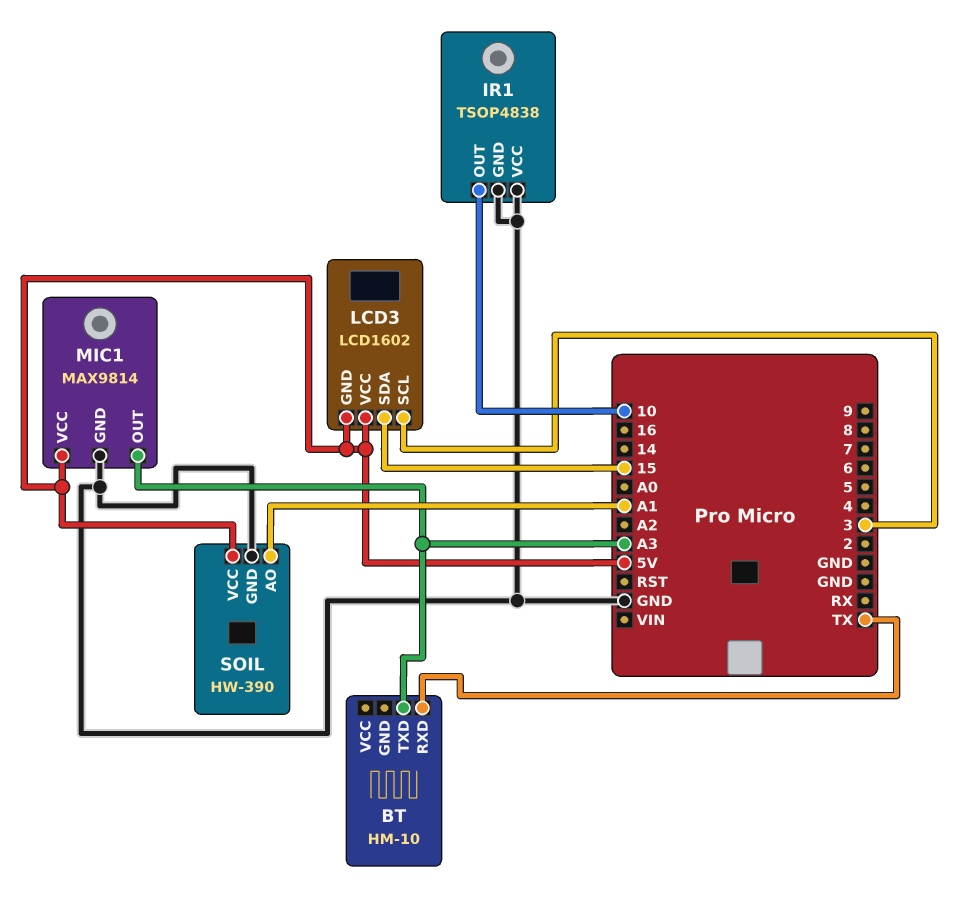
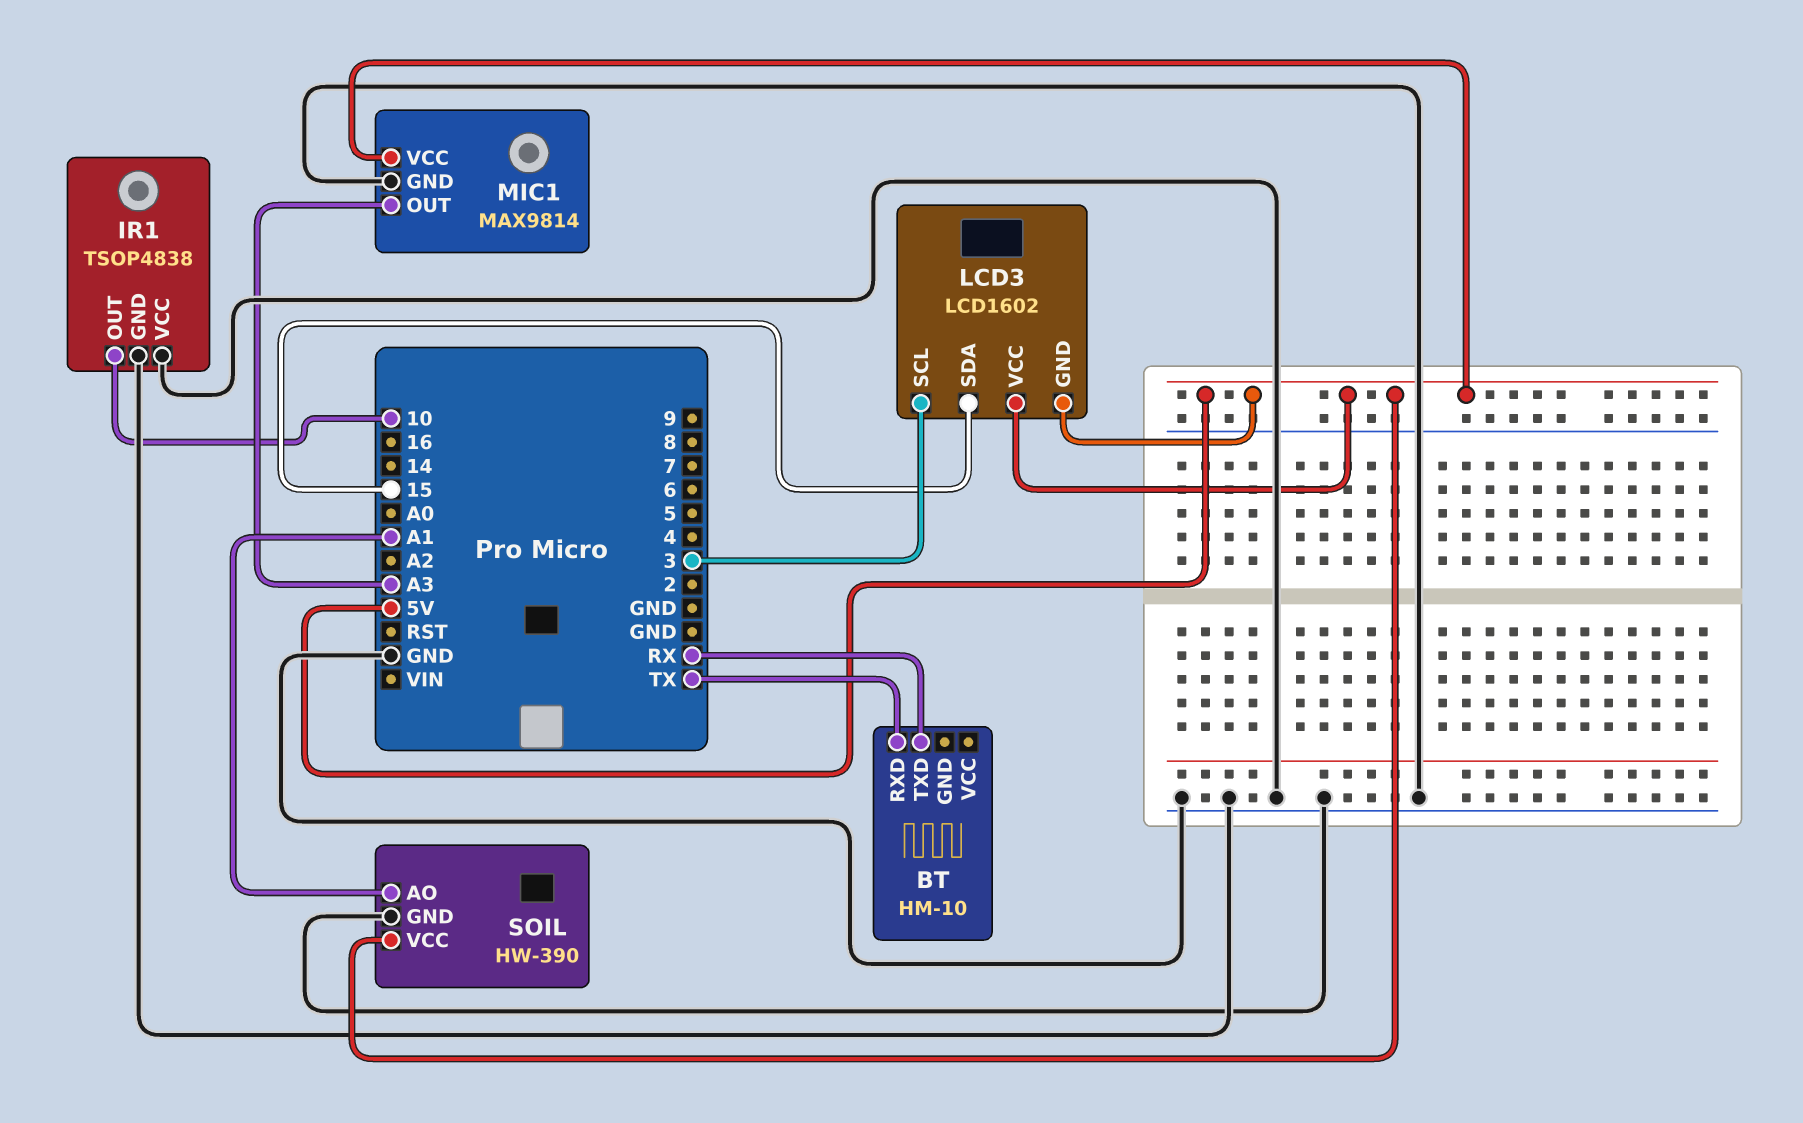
BT pin TXD: A3 -> RX

